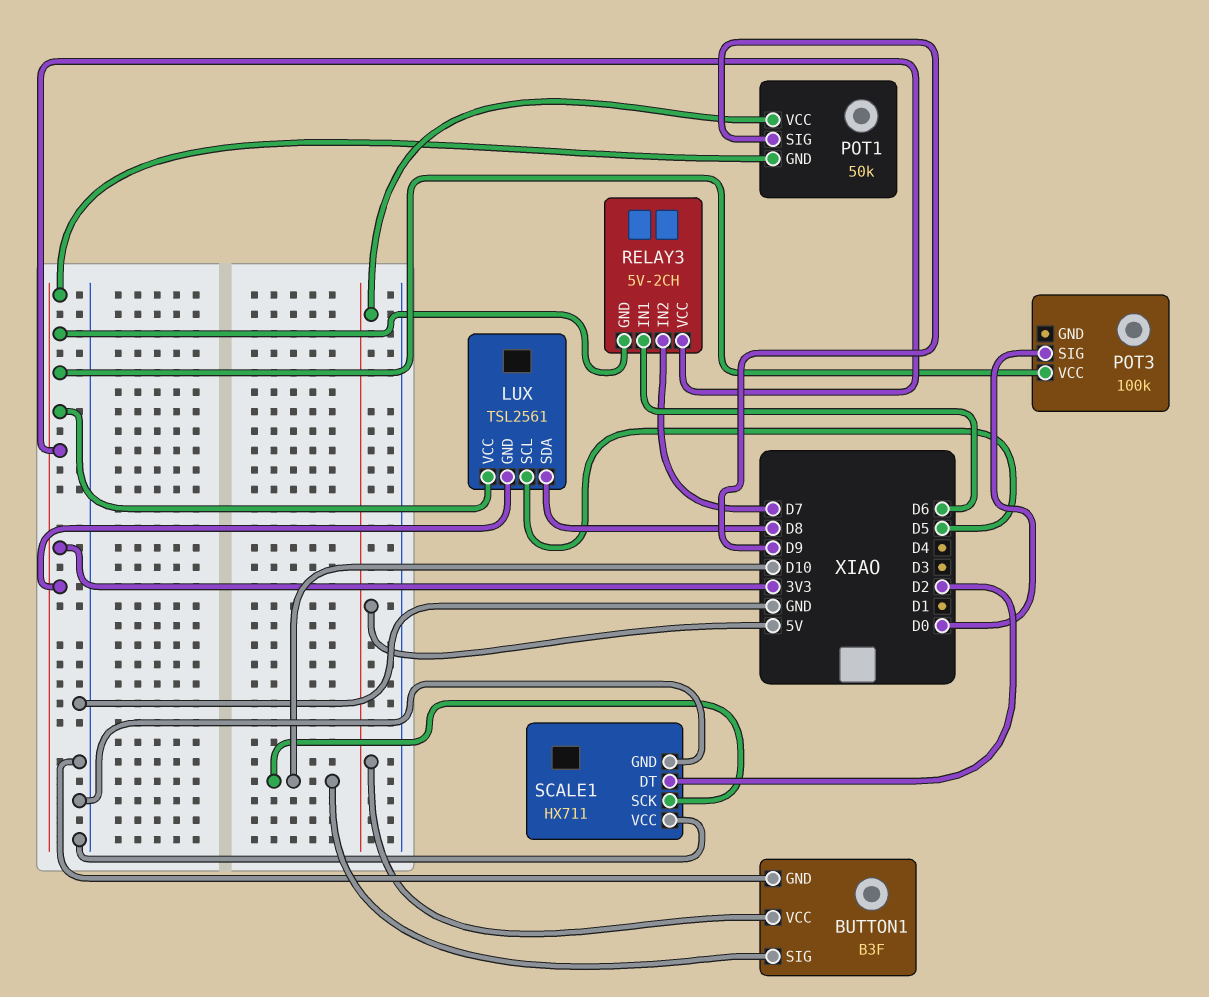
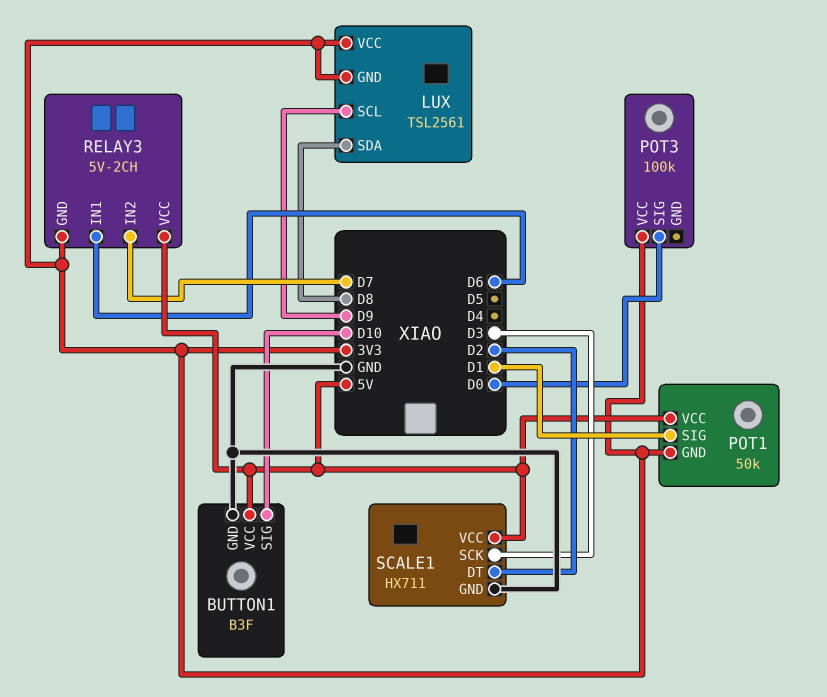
LUX pin SCL: D5 -> D9
POT1 pin SIG: D9 -> D1
RELAY3 pin VCC: 3V3 -> 5V
SCALE1 pin SCK: D10 -> D3
SCALE1 pin VCC: GND -> 5V

